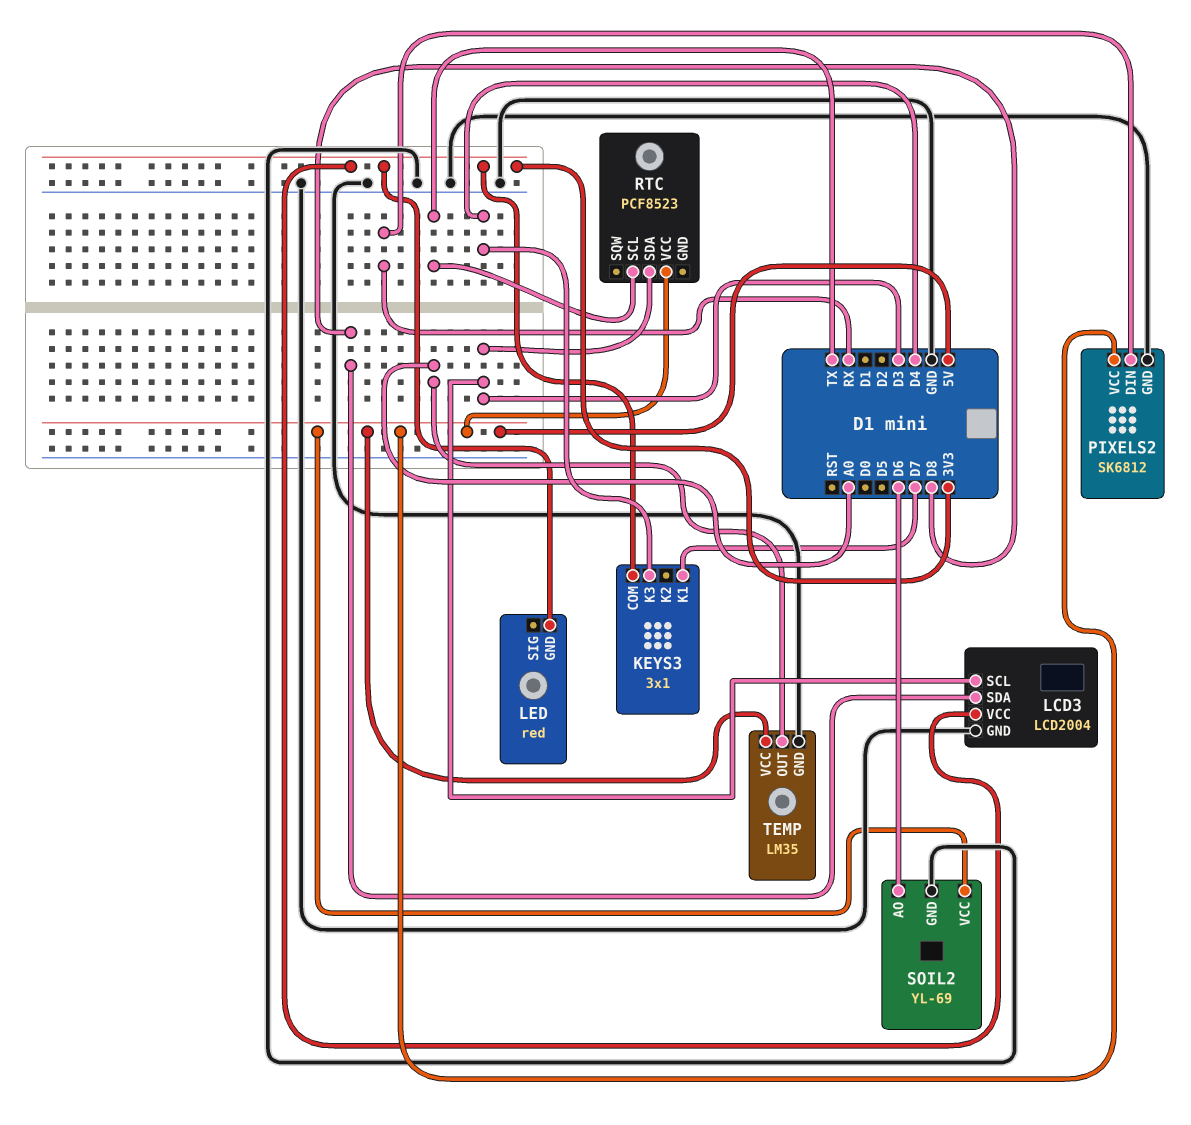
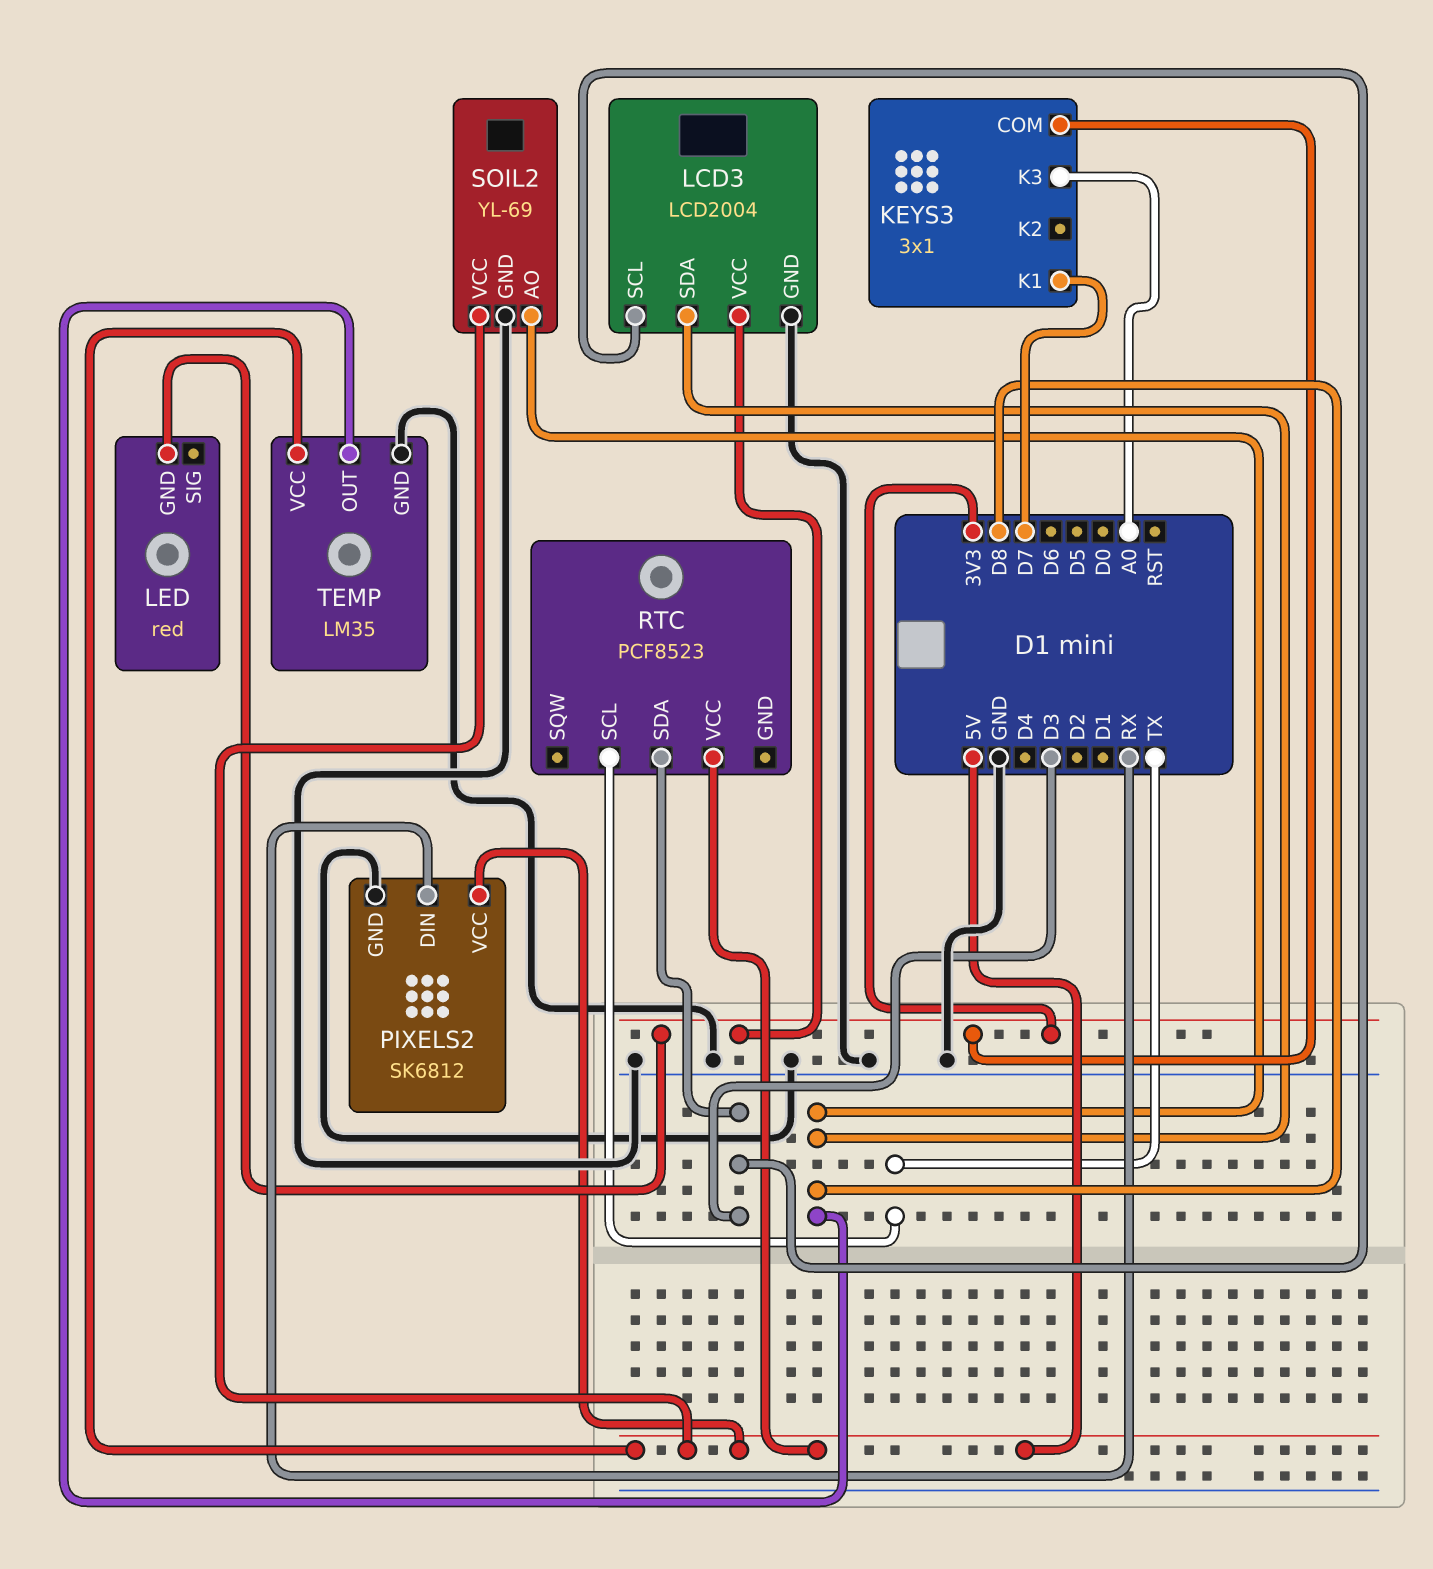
KEYS3 pin K3: D4 -> A0
SOIL2 pin AO: D6 -> D8
TEMP pin OUT: A0 -> D8

